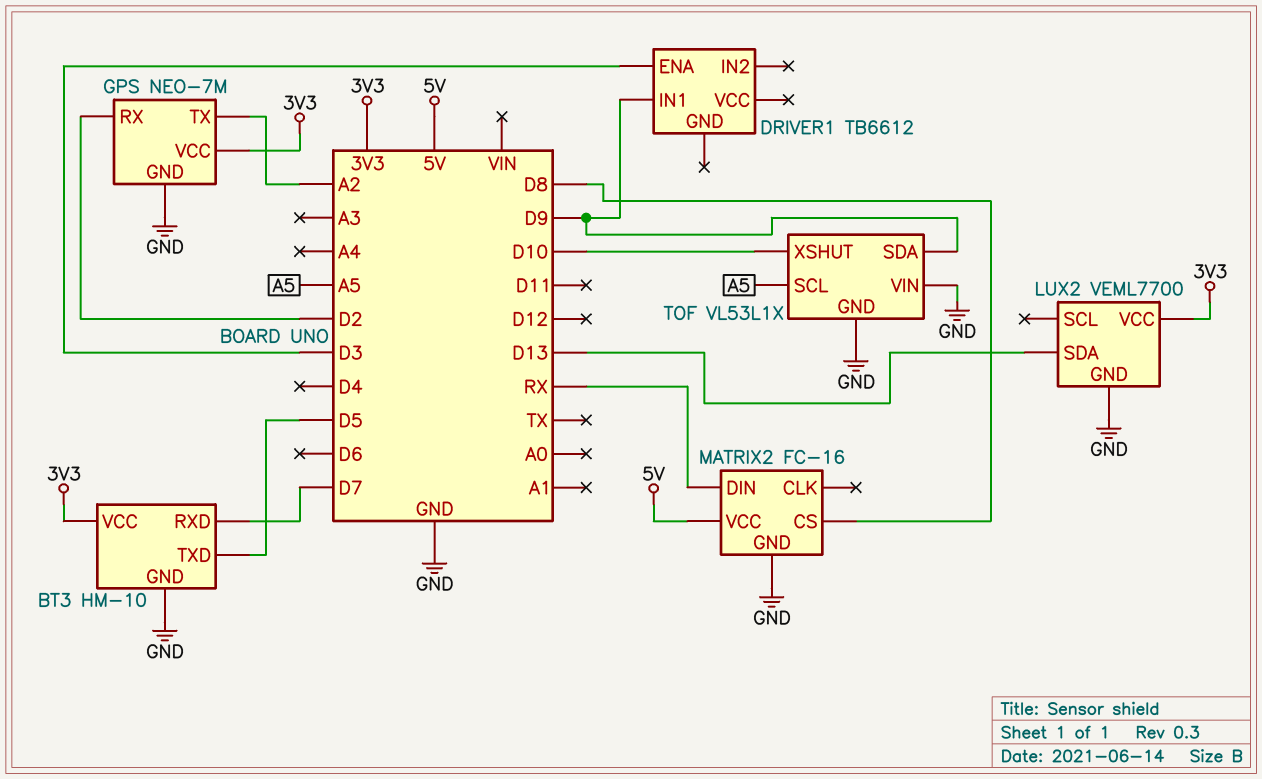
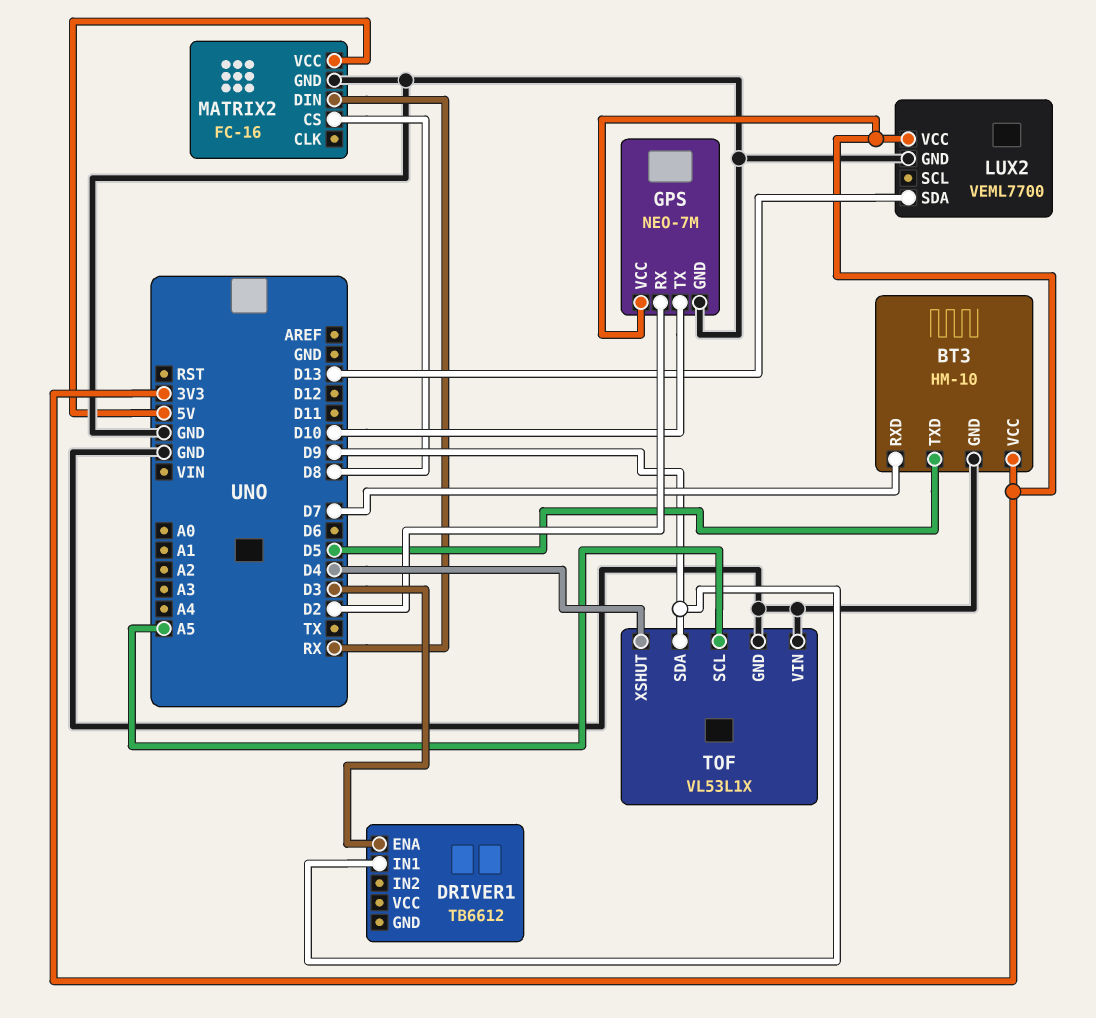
GPS pin TX: A2 -> D10
TOF pin XSHUT: D10 -> D4

